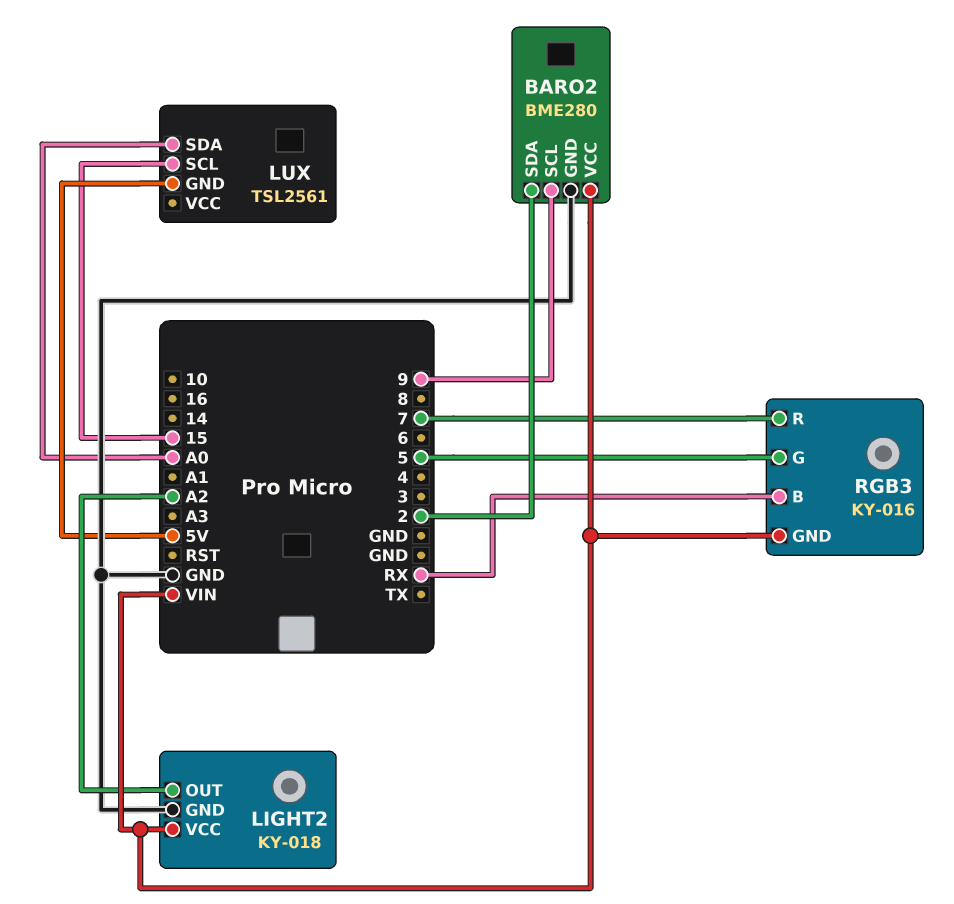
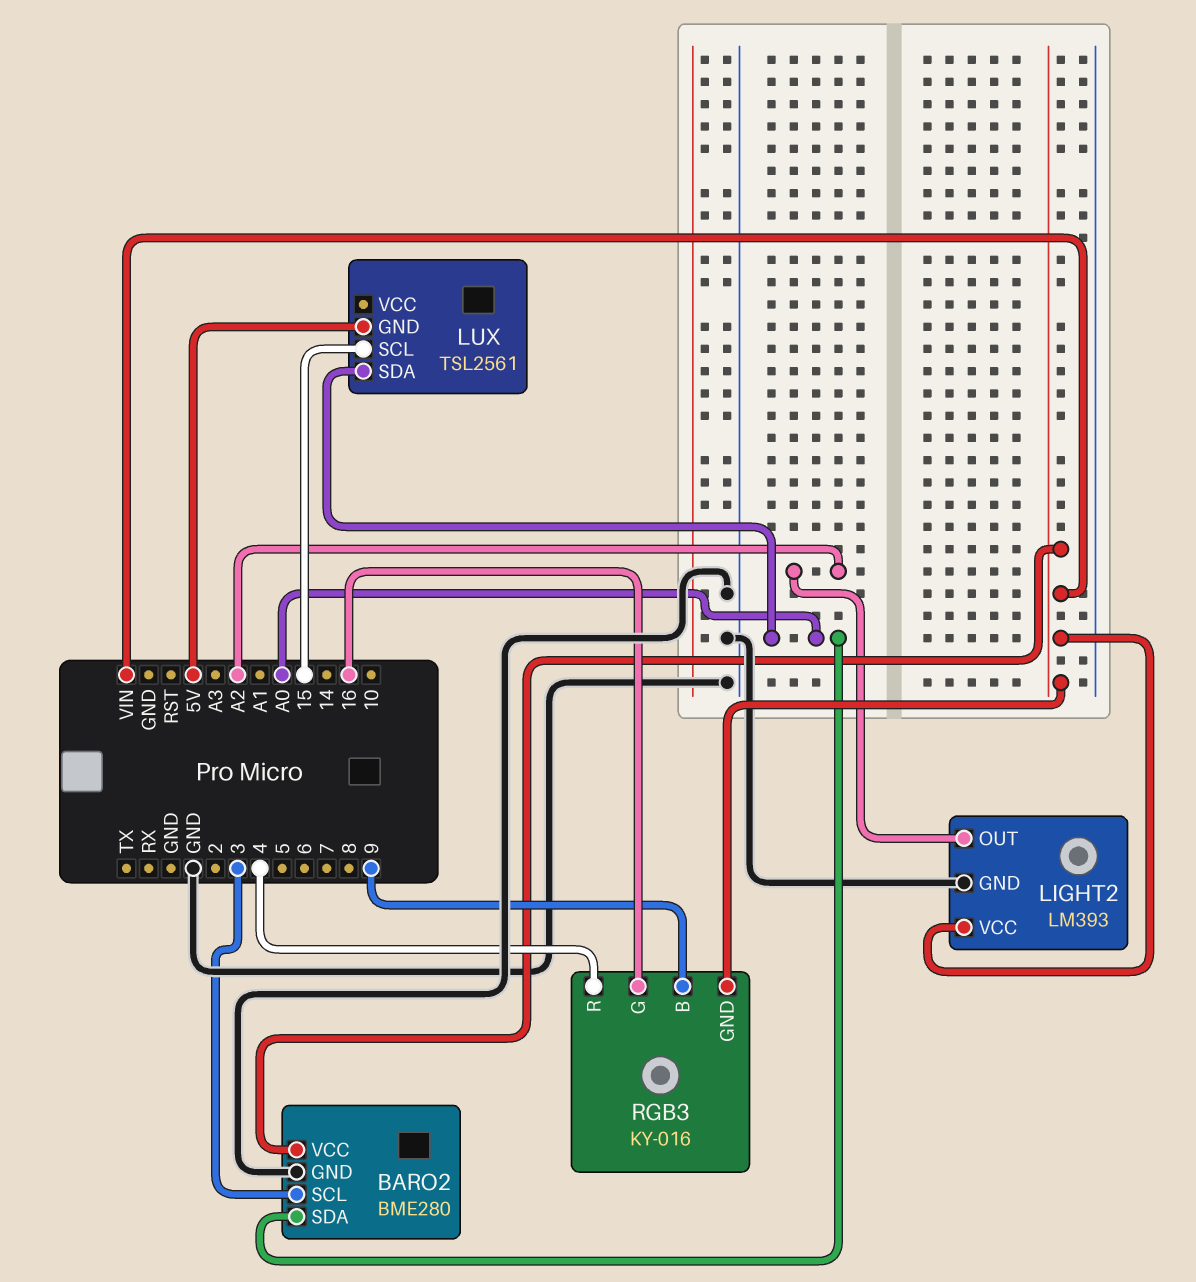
BARO2 pin SCL: 9 -> 3
BARO2 pin SDA: 2 -> A0
LIGHT2: KY-018 -> LM393
RGB3 pin B: RX -> 9
RGB3 pin G: 5 -> 16
RGB3 pin R: 7 -> 4

